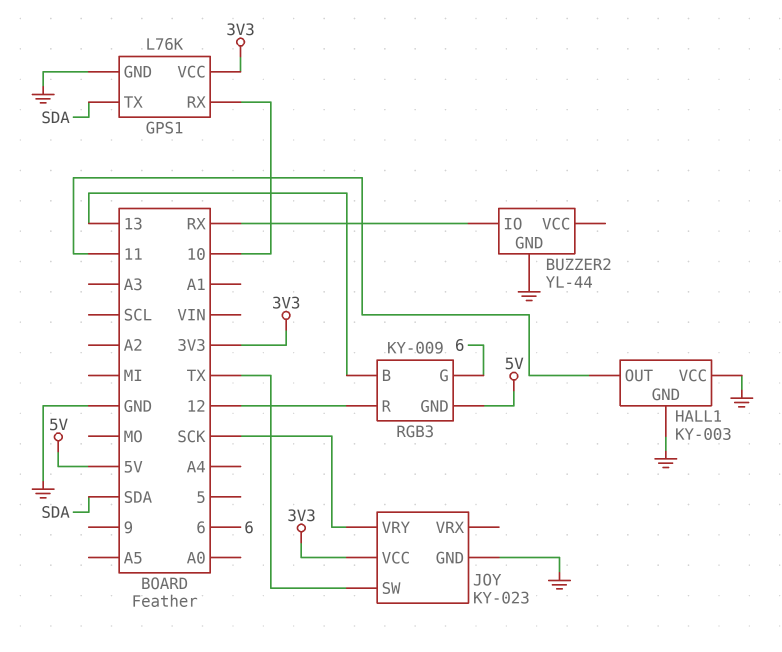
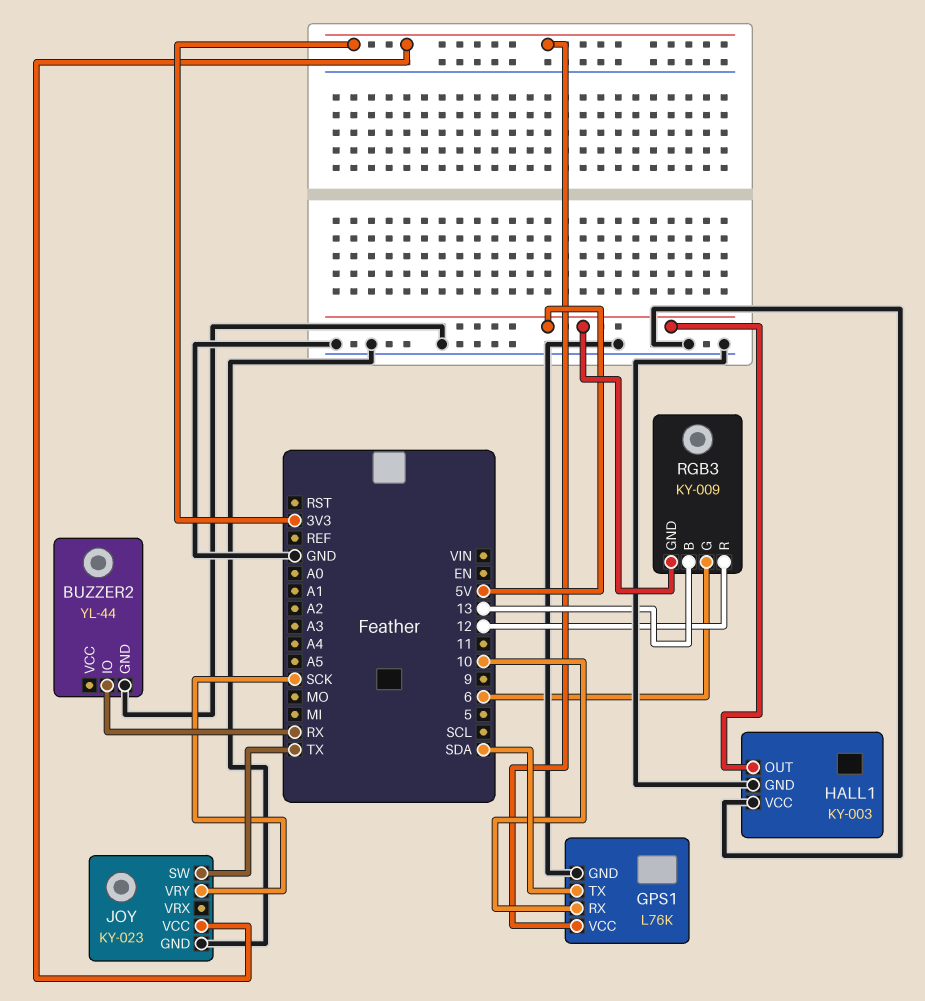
HALL1 pin OUT: 11 -> 5V

